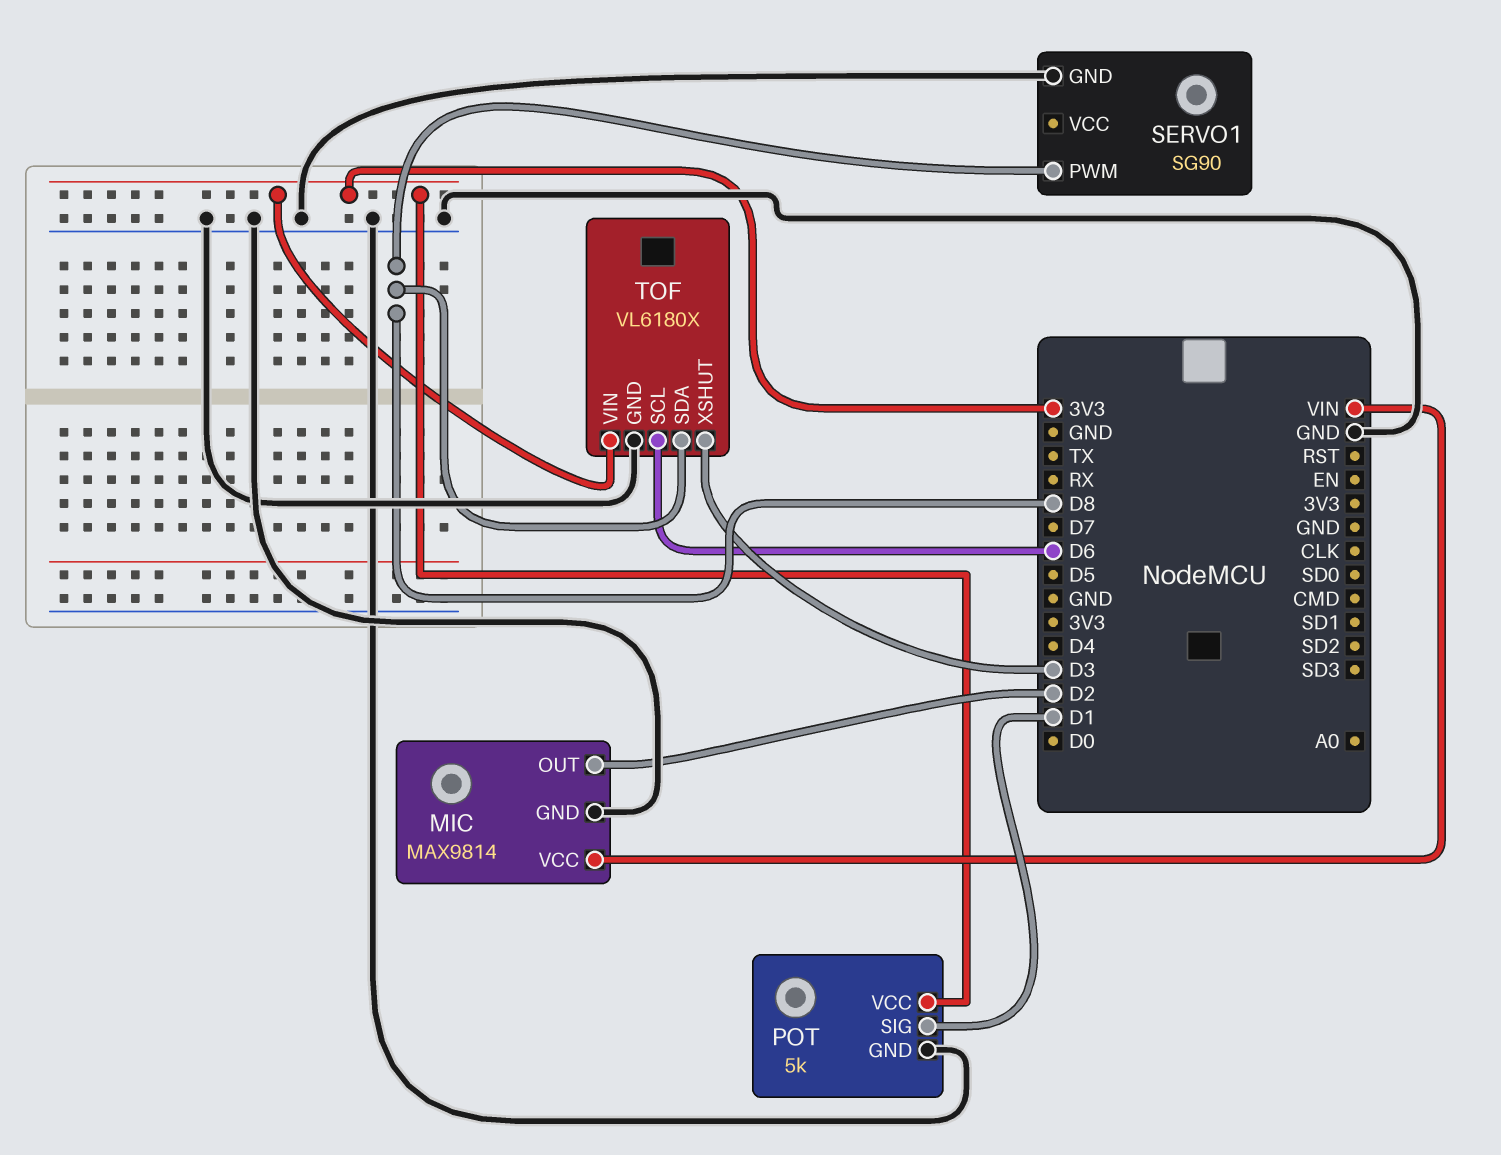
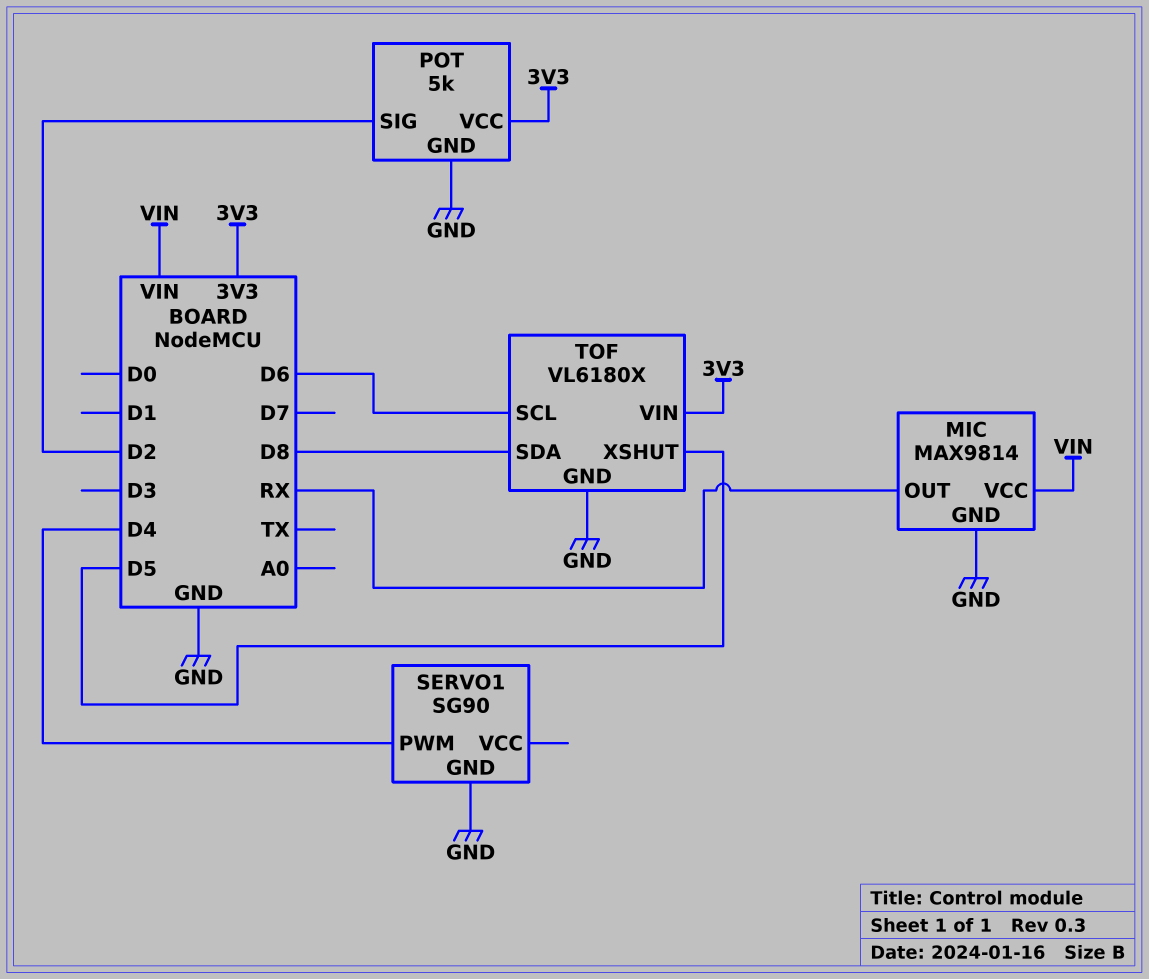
MIC pin OUT: D2 -> RX
POT pin SIG: D1 -> D2
SERVO1 pin PWM: D8 -> D4
TOF pin XSHUT: D3 -> D5

